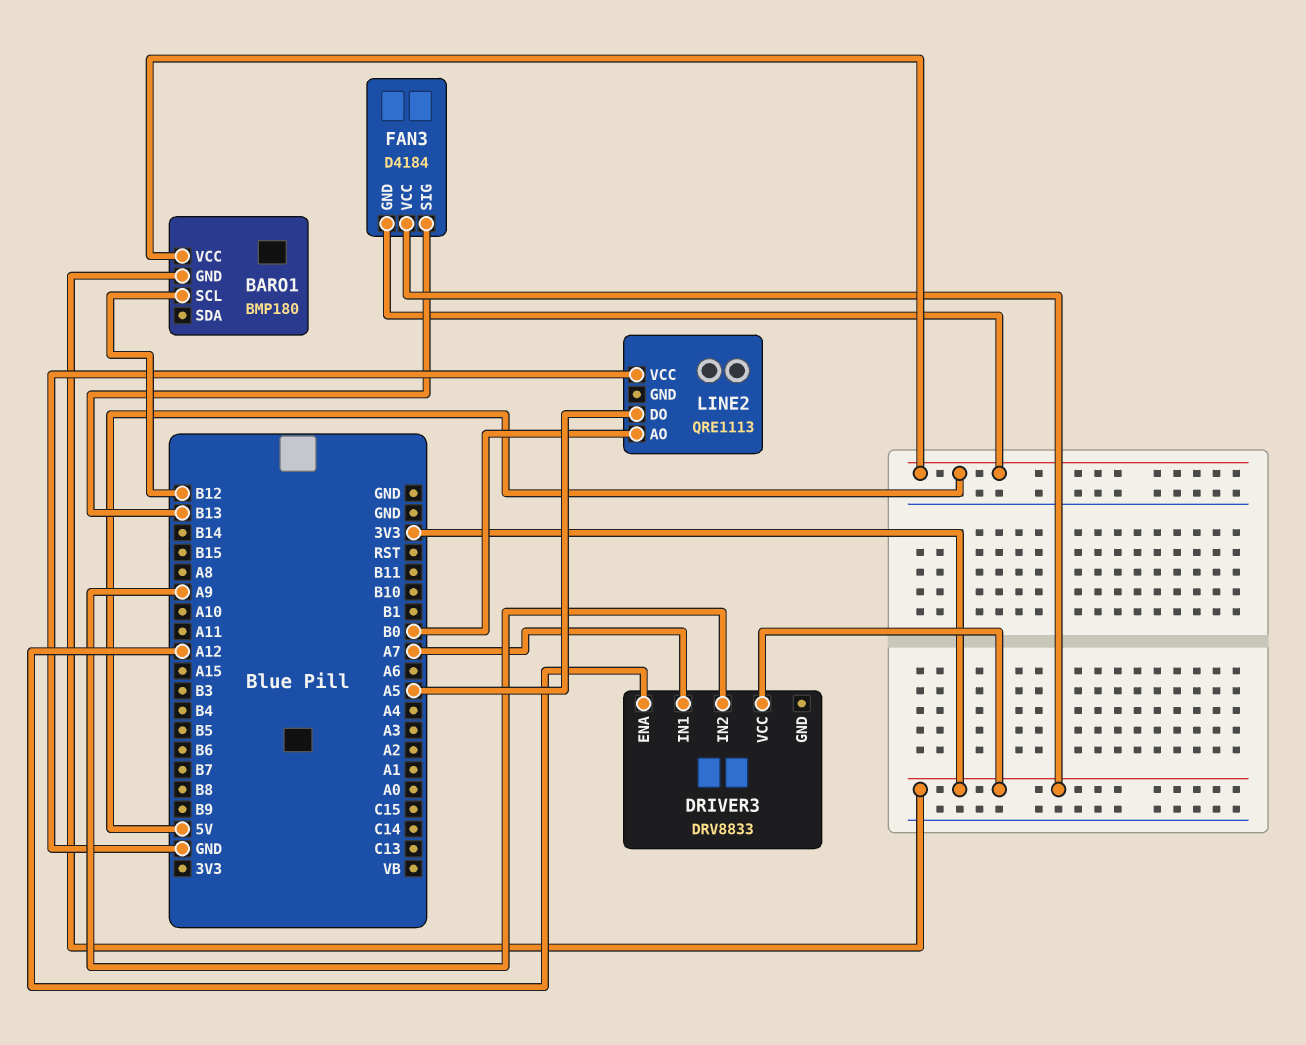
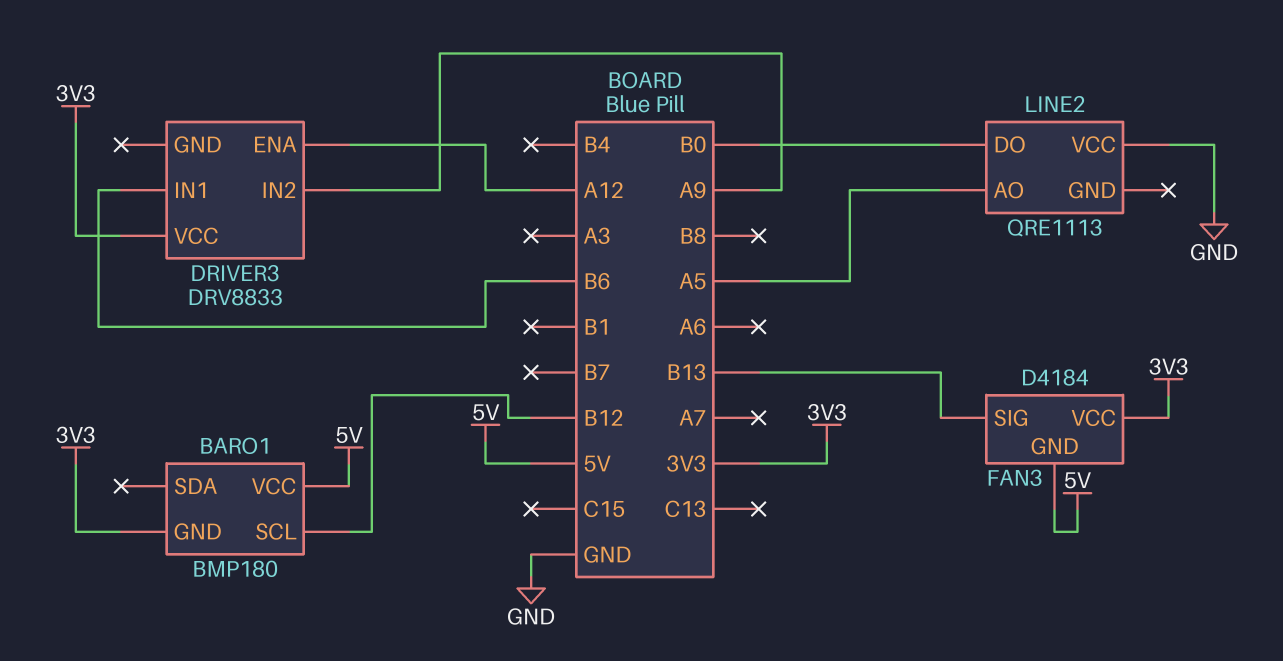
DRIVER3 pin IN1: A7 -> B6
LINE2 pin AO: B0 -> A5
LINE2 pin DO: A5 -> B0

